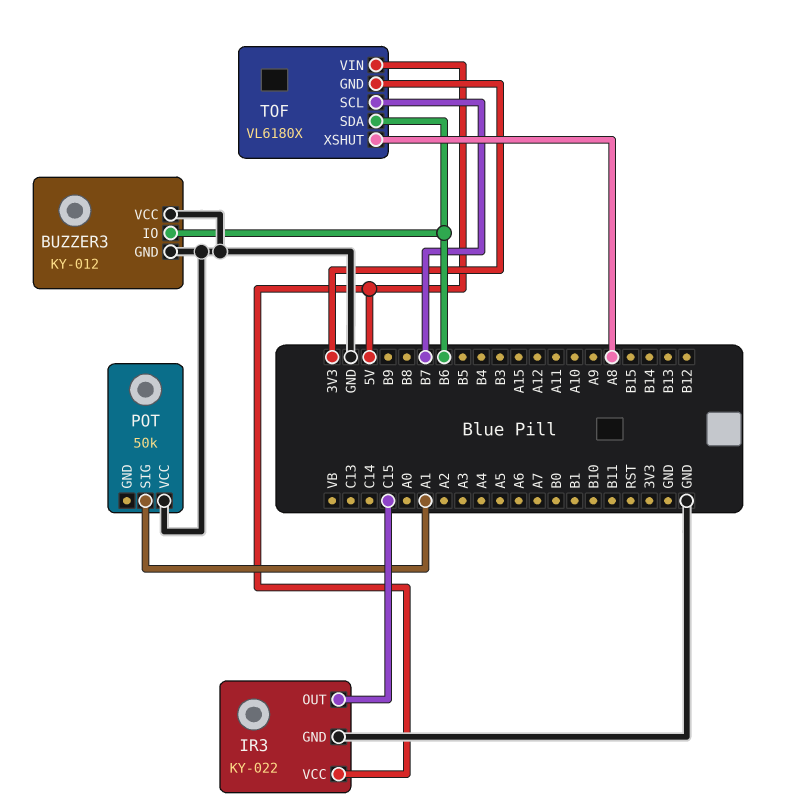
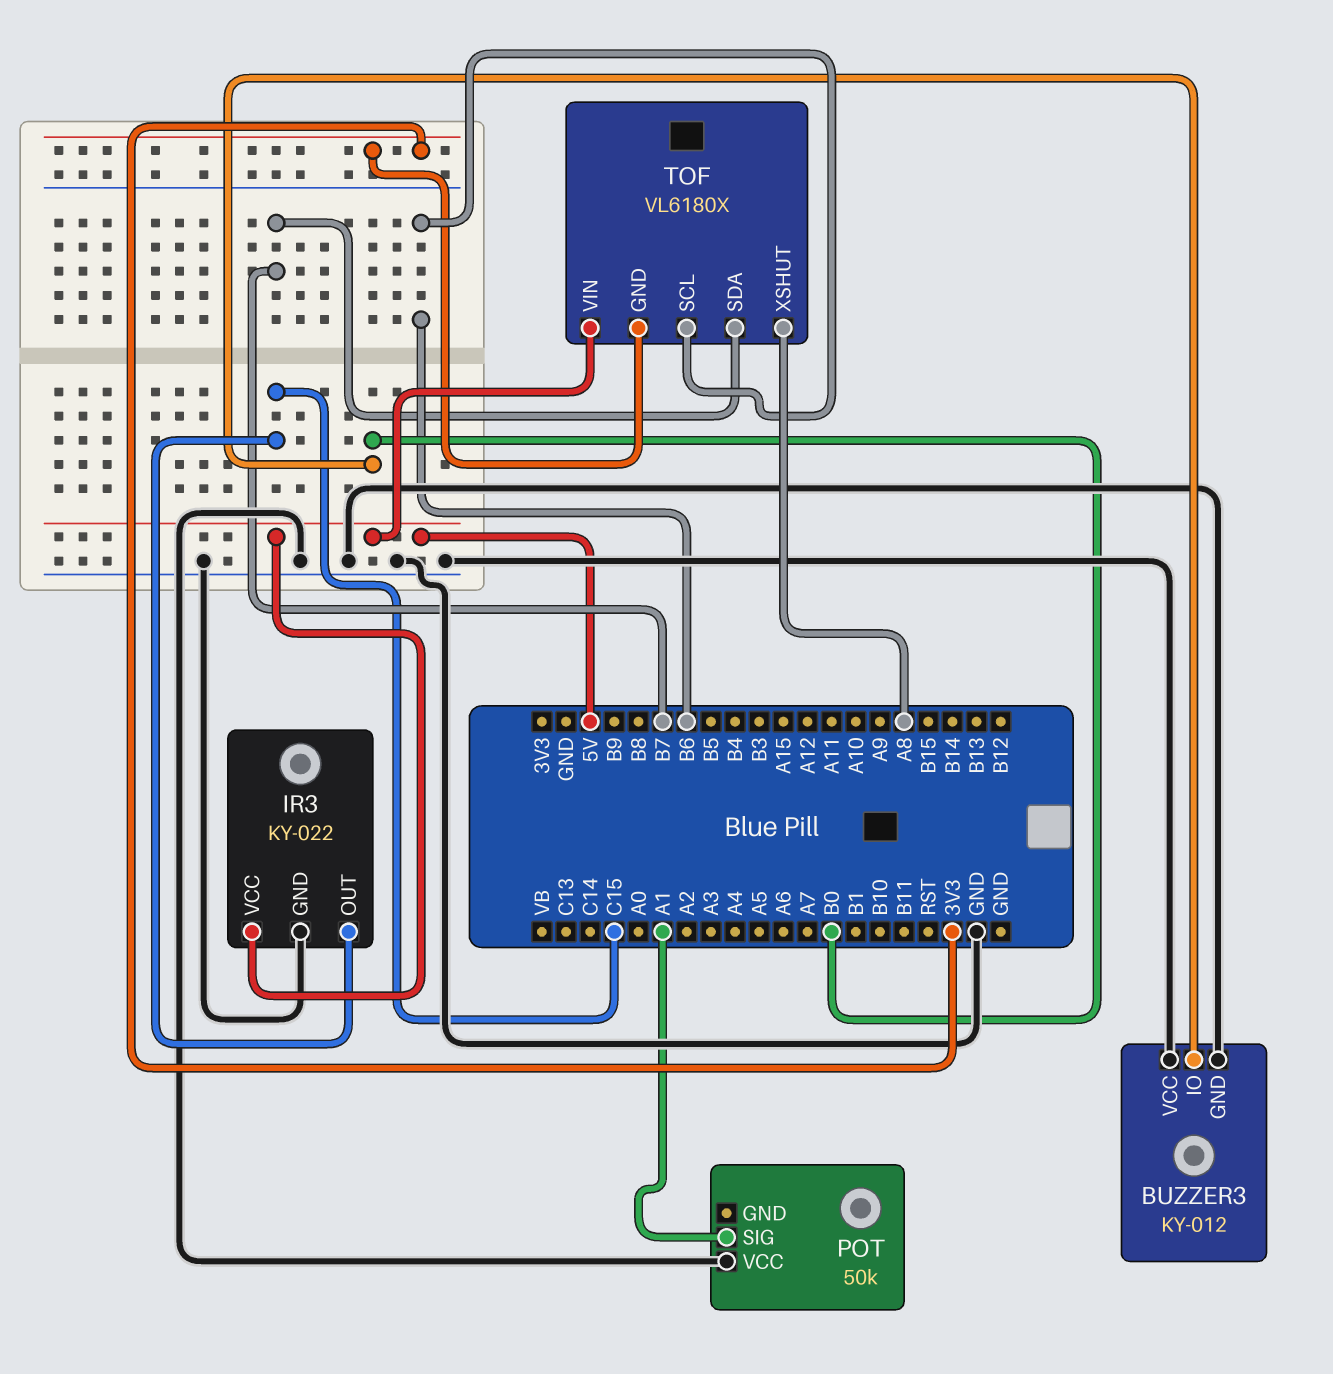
BUZZER3 pin IO: B6 -> B0
TOF pin SCL: B7 -> B6
TOF pin SDA: B6 -> B7

